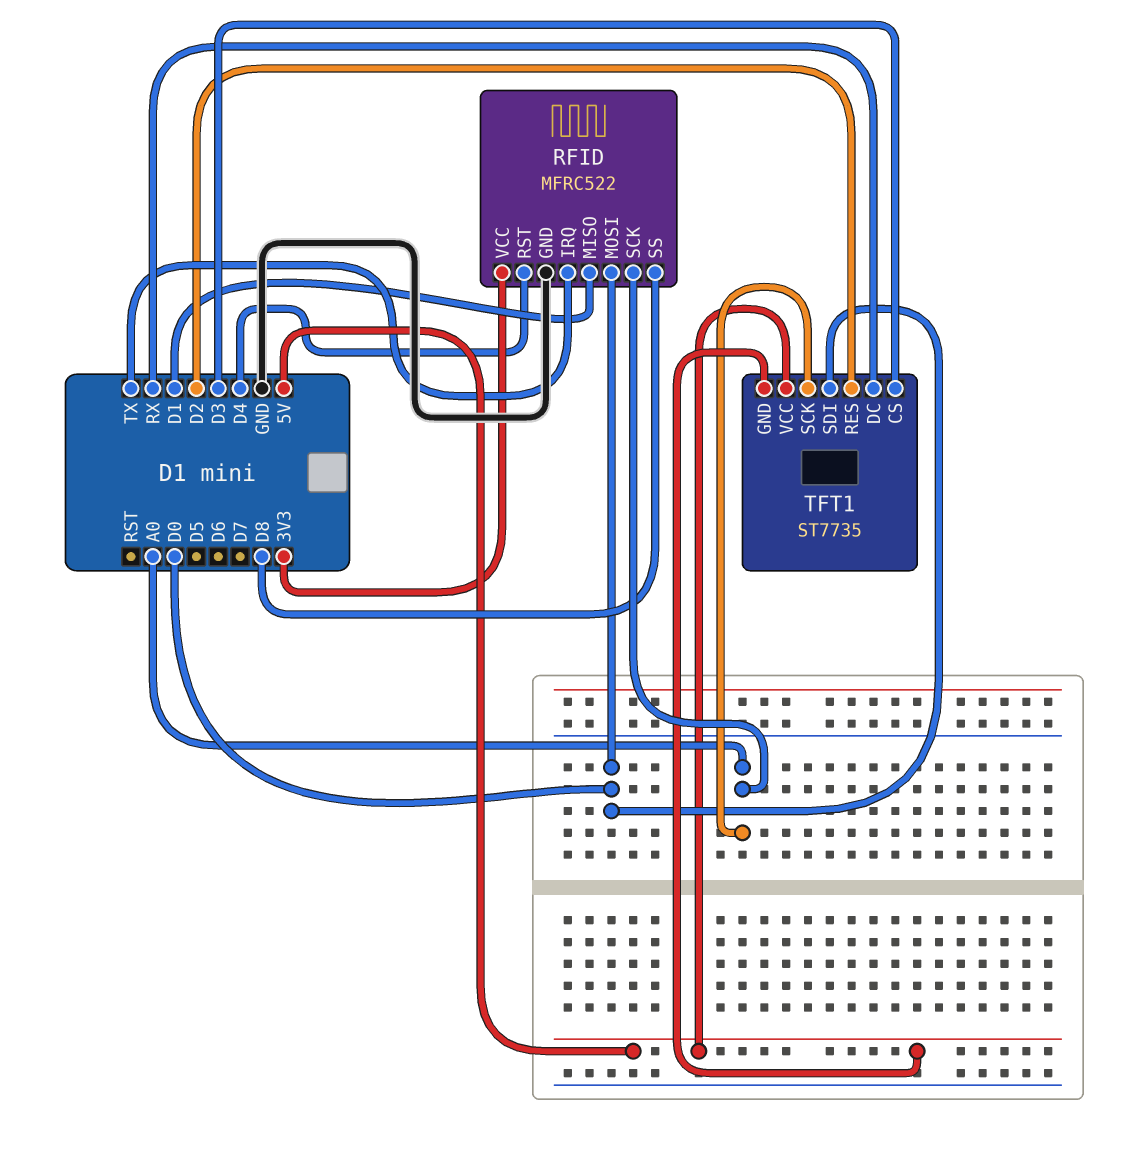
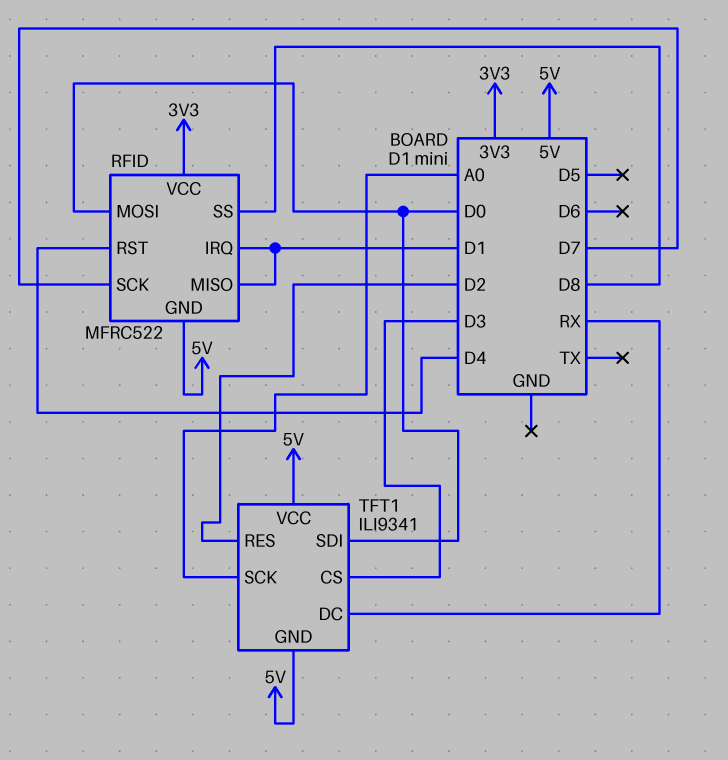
RFID pin GND: GND -> 5V
RFID pin IRQ: TX -> D1
RFID pin SCK: A0 -> D7
TFT1: ST7735 -> ILI9341

